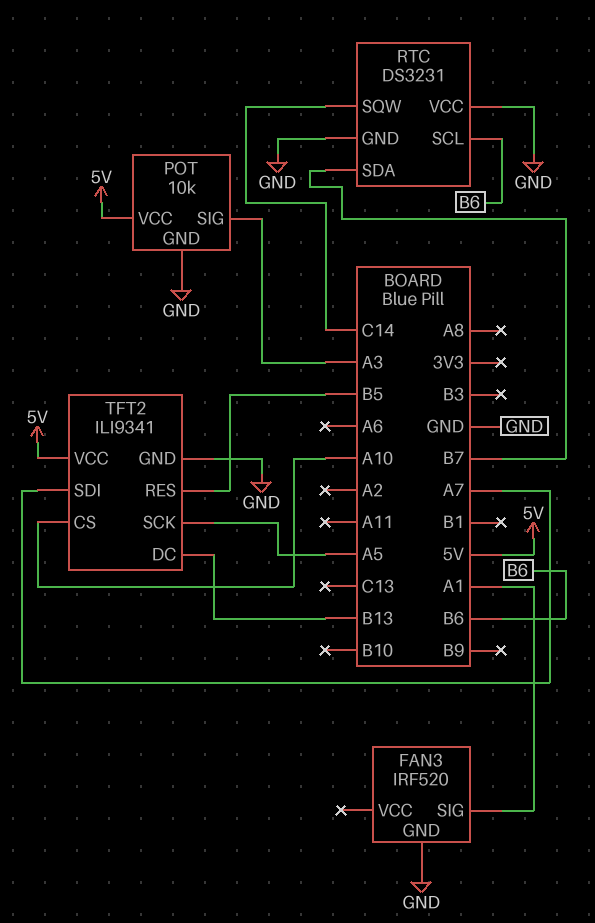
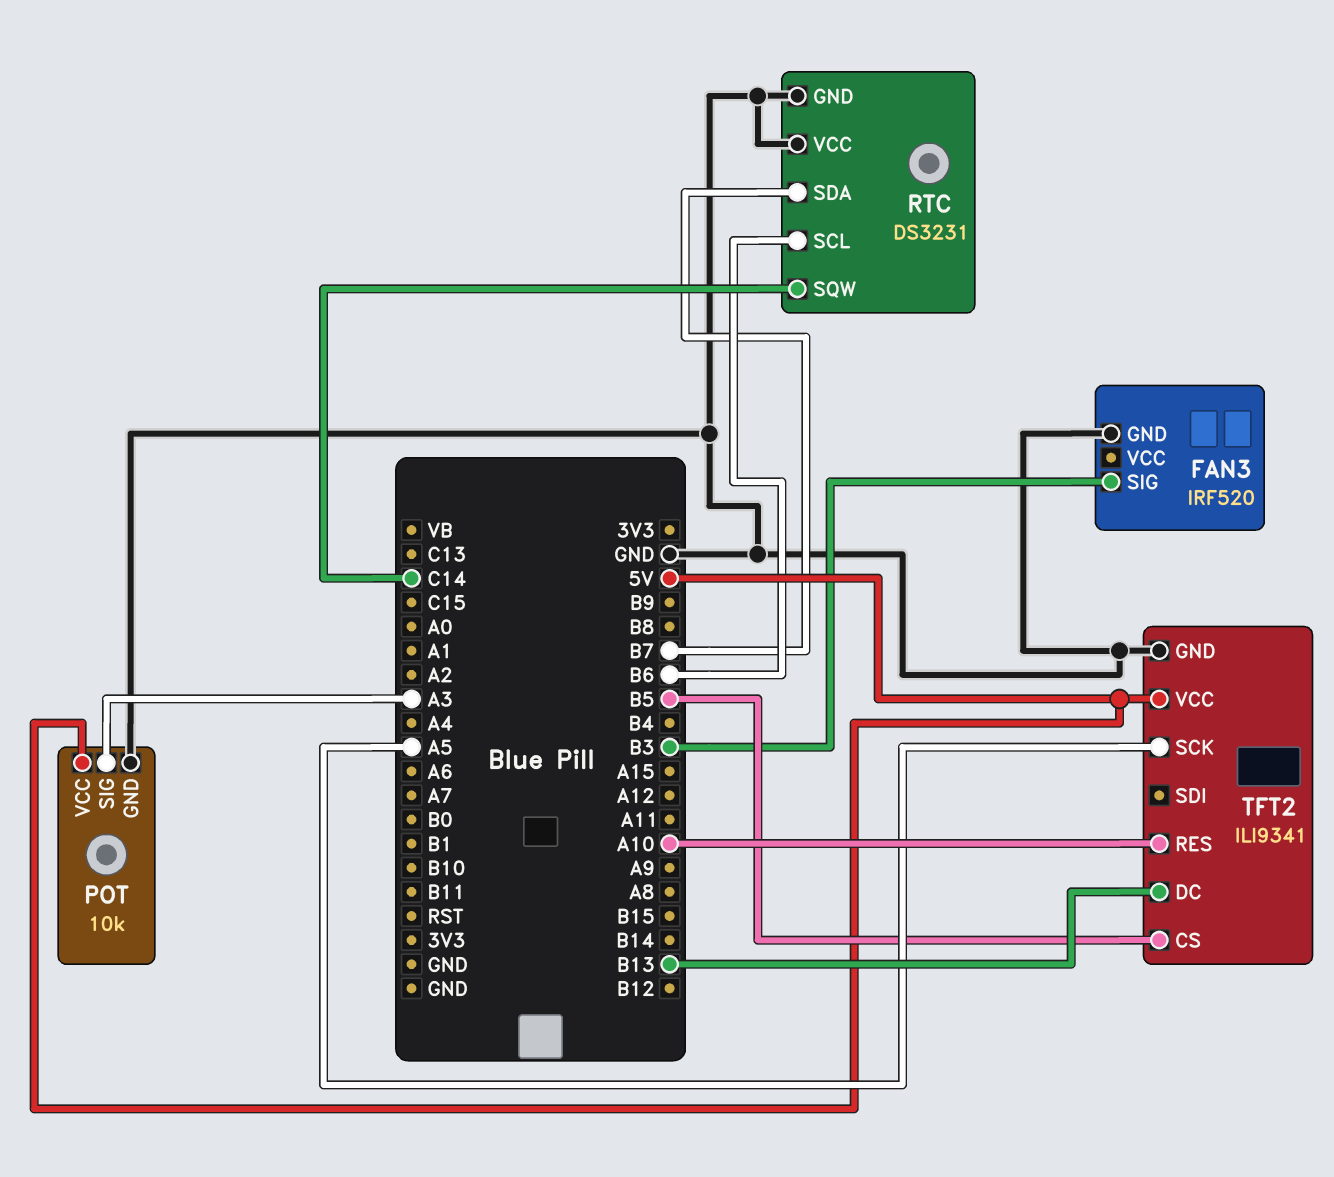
FAN3 pin SIG: A1 -> B3
TFT2 pin CS: A10 -> B5
TFT2 pin RES: B5 -> A10
TFT2 pin SDI: A7 -> none

